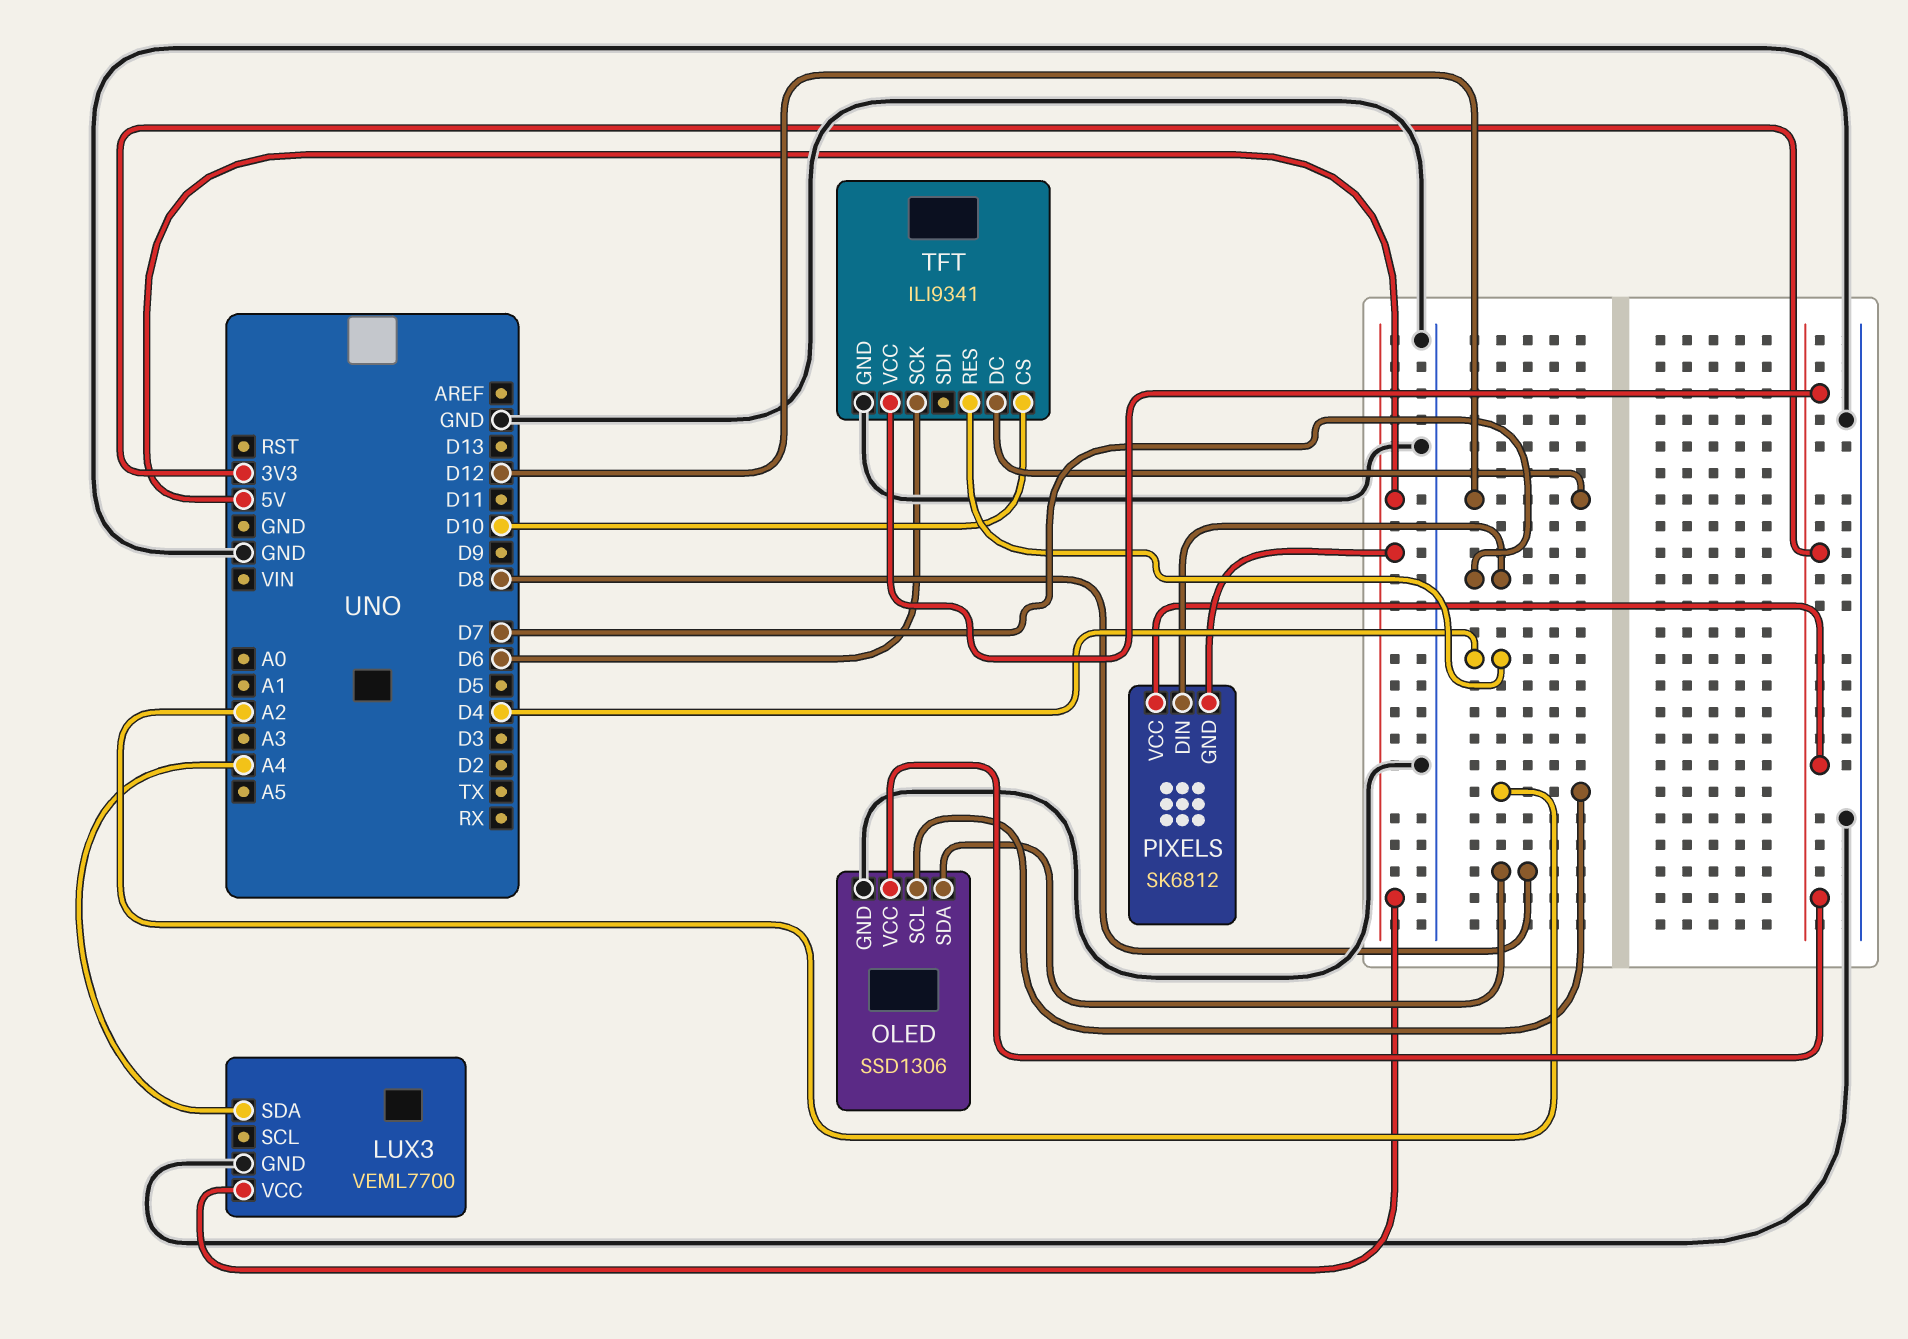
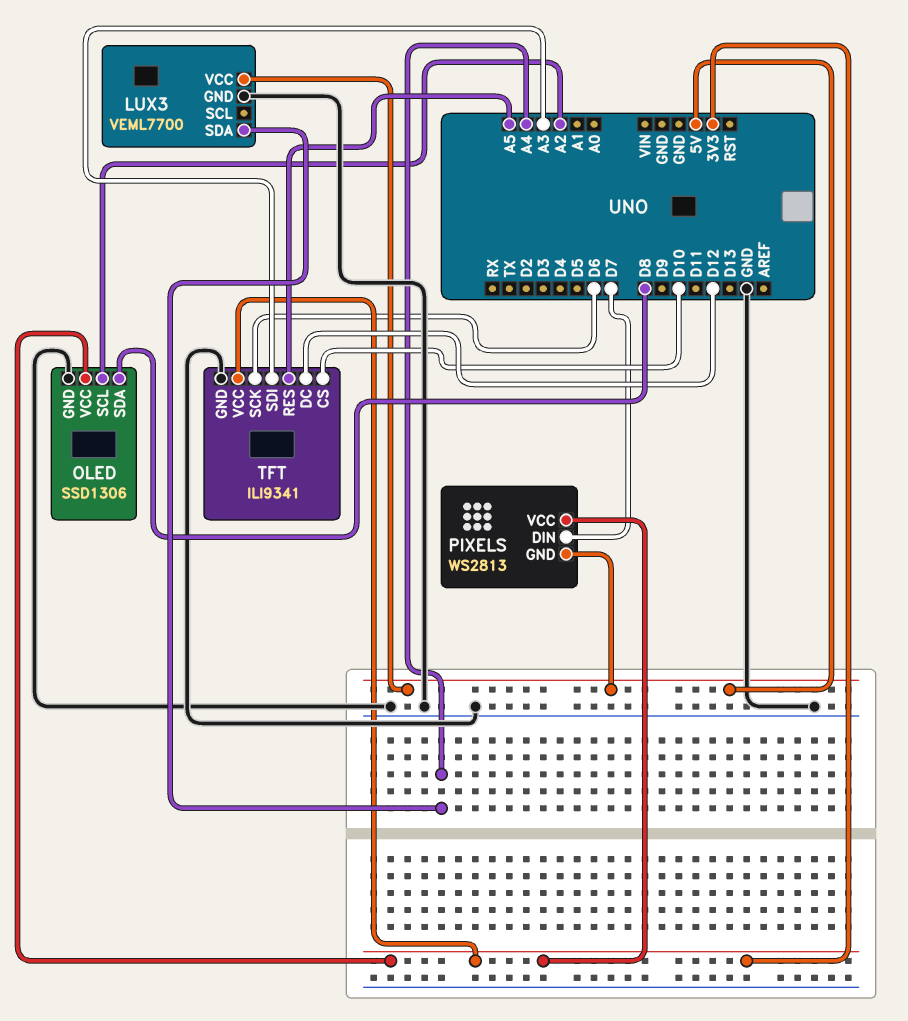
PIXELS: SK6812 -> WS2813
TFT pin RES: D4 -> A5
TFT pin SDI: none -> A3

